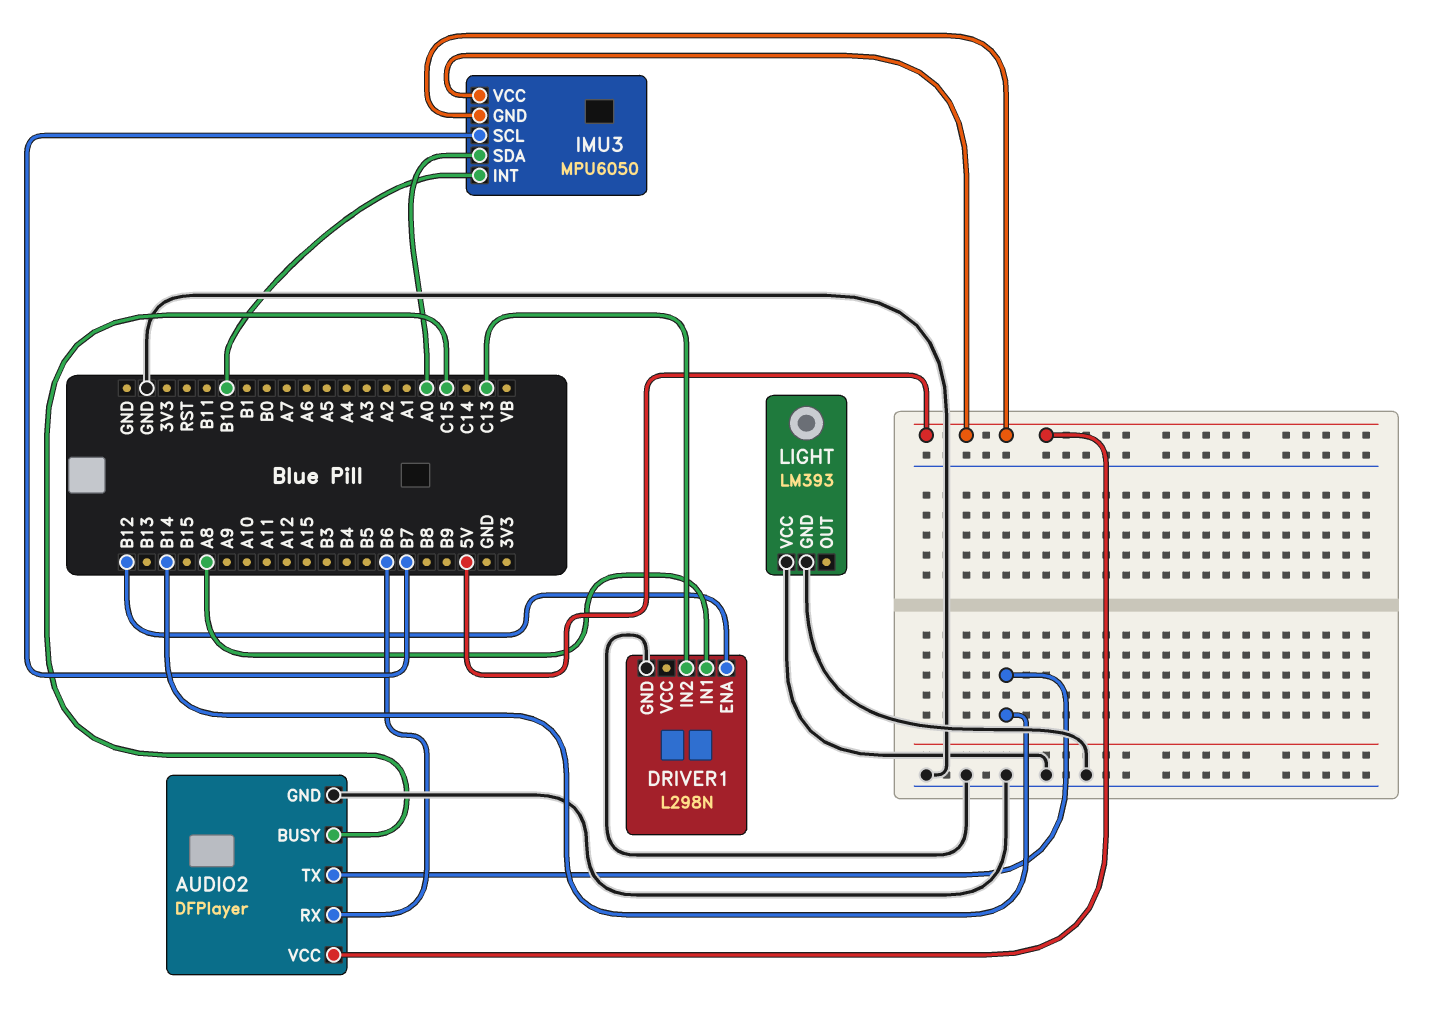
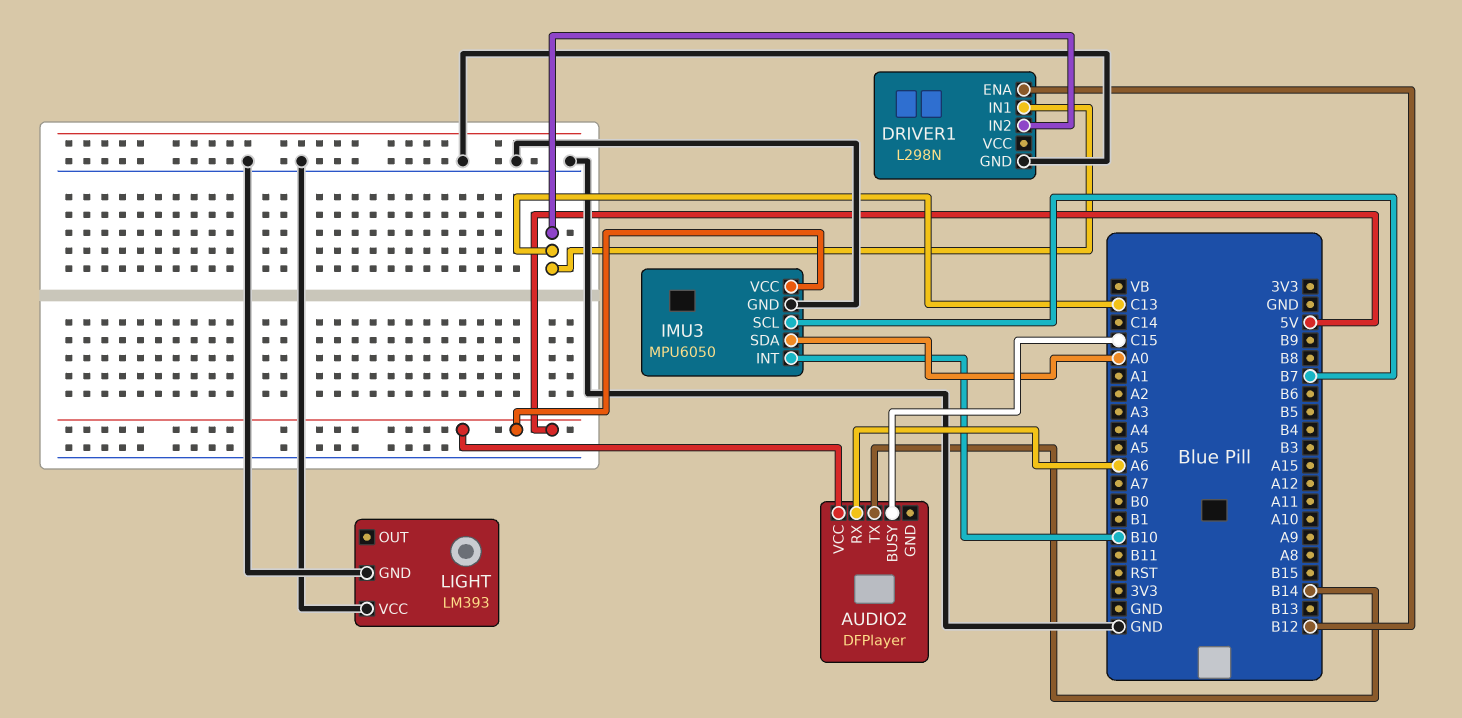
AUDIO2 pin GND: GND -> none
AUDIO2 pin RX: B6 -> A6
DRIVER1 pin IN1: A8 -> C13
IMU3 pin GND: 5V -> GND

